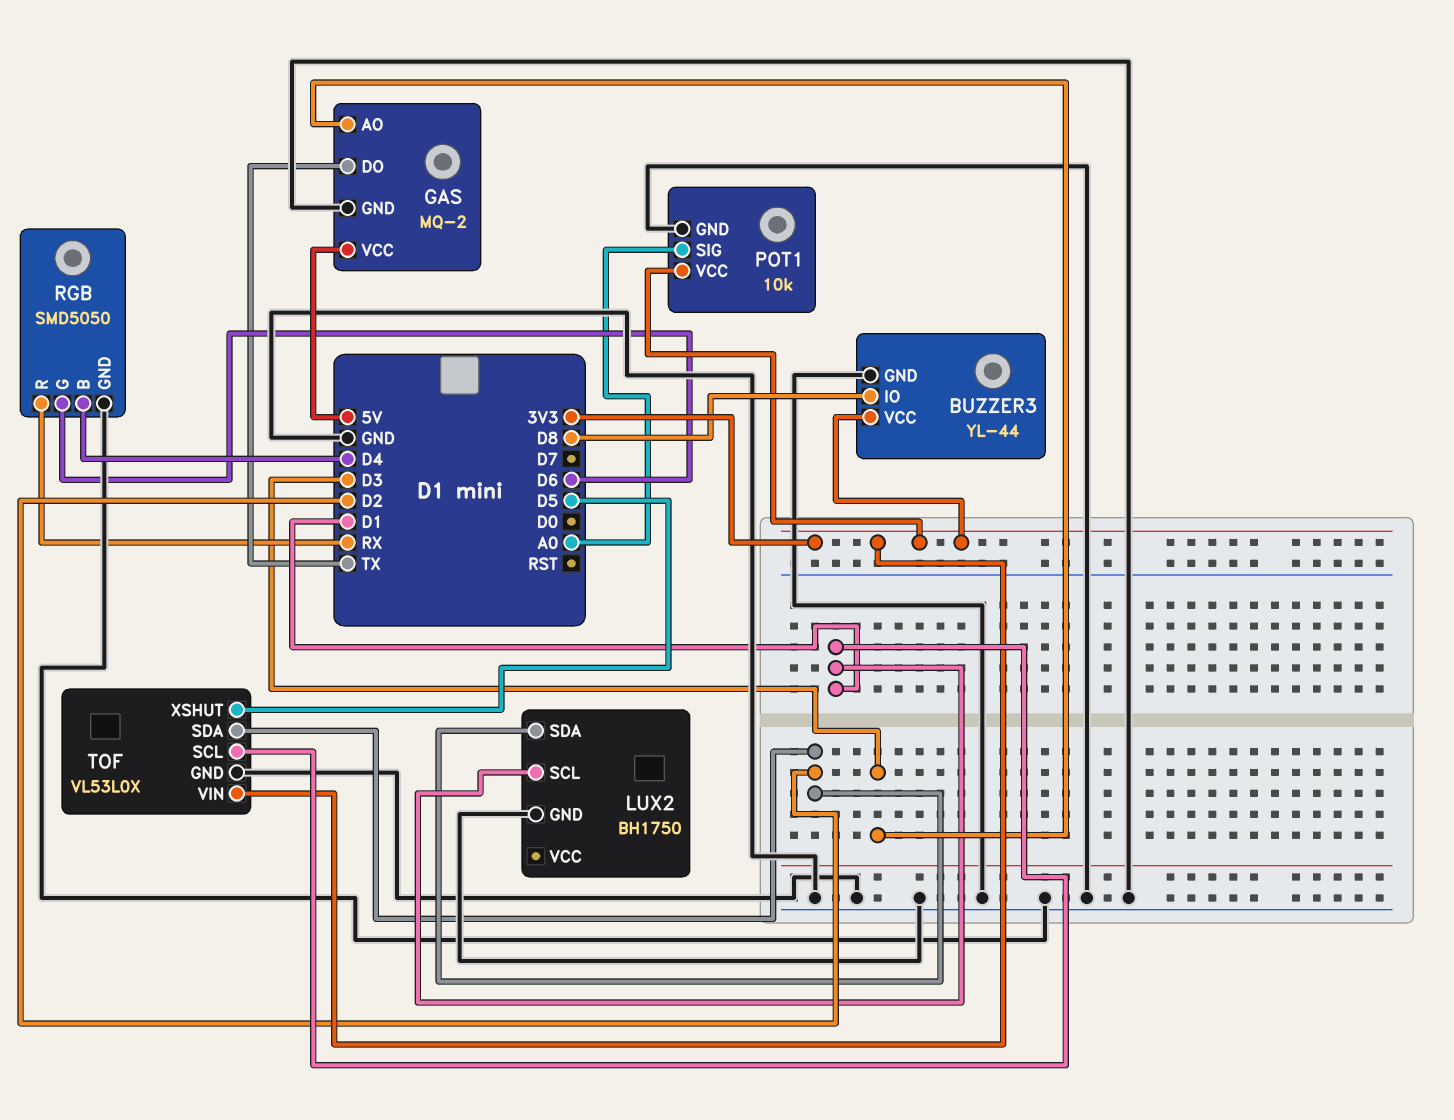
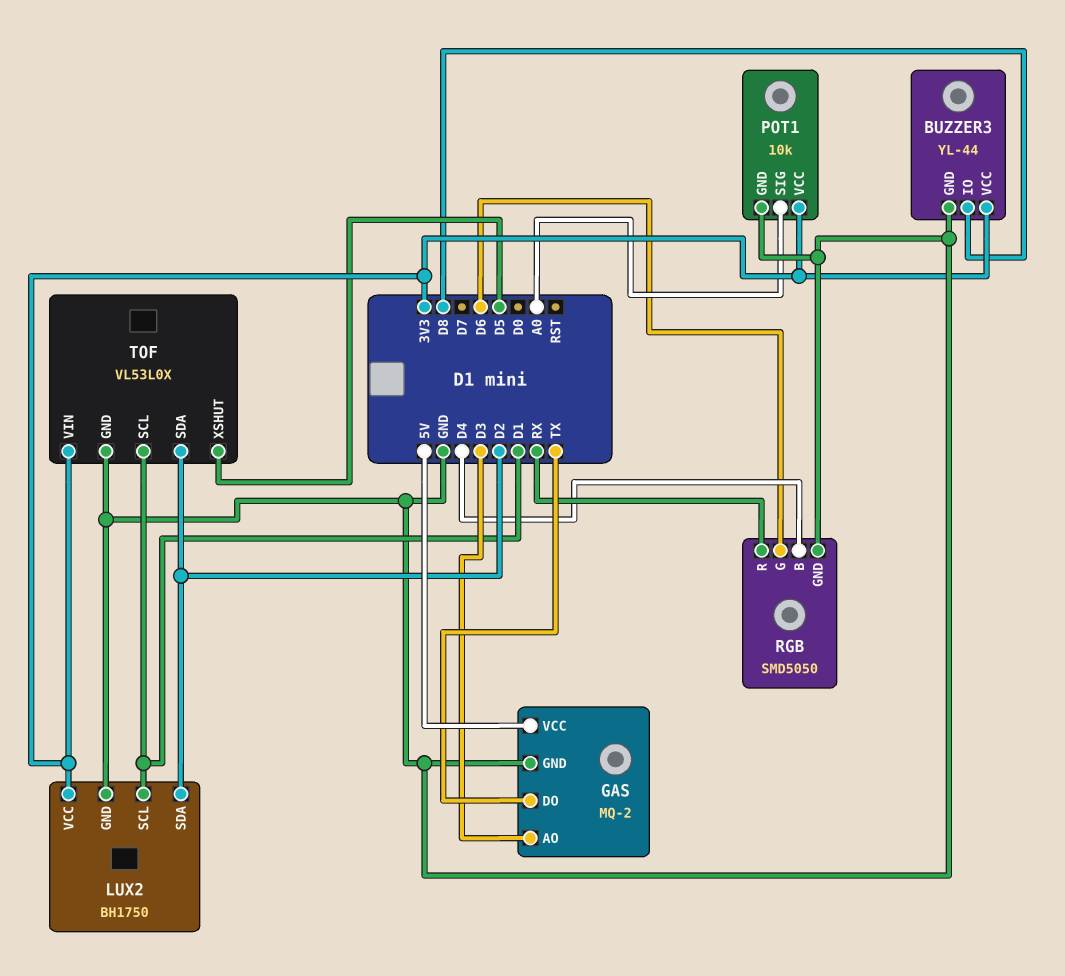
LUX2 pin VCC: none -> 3V3

